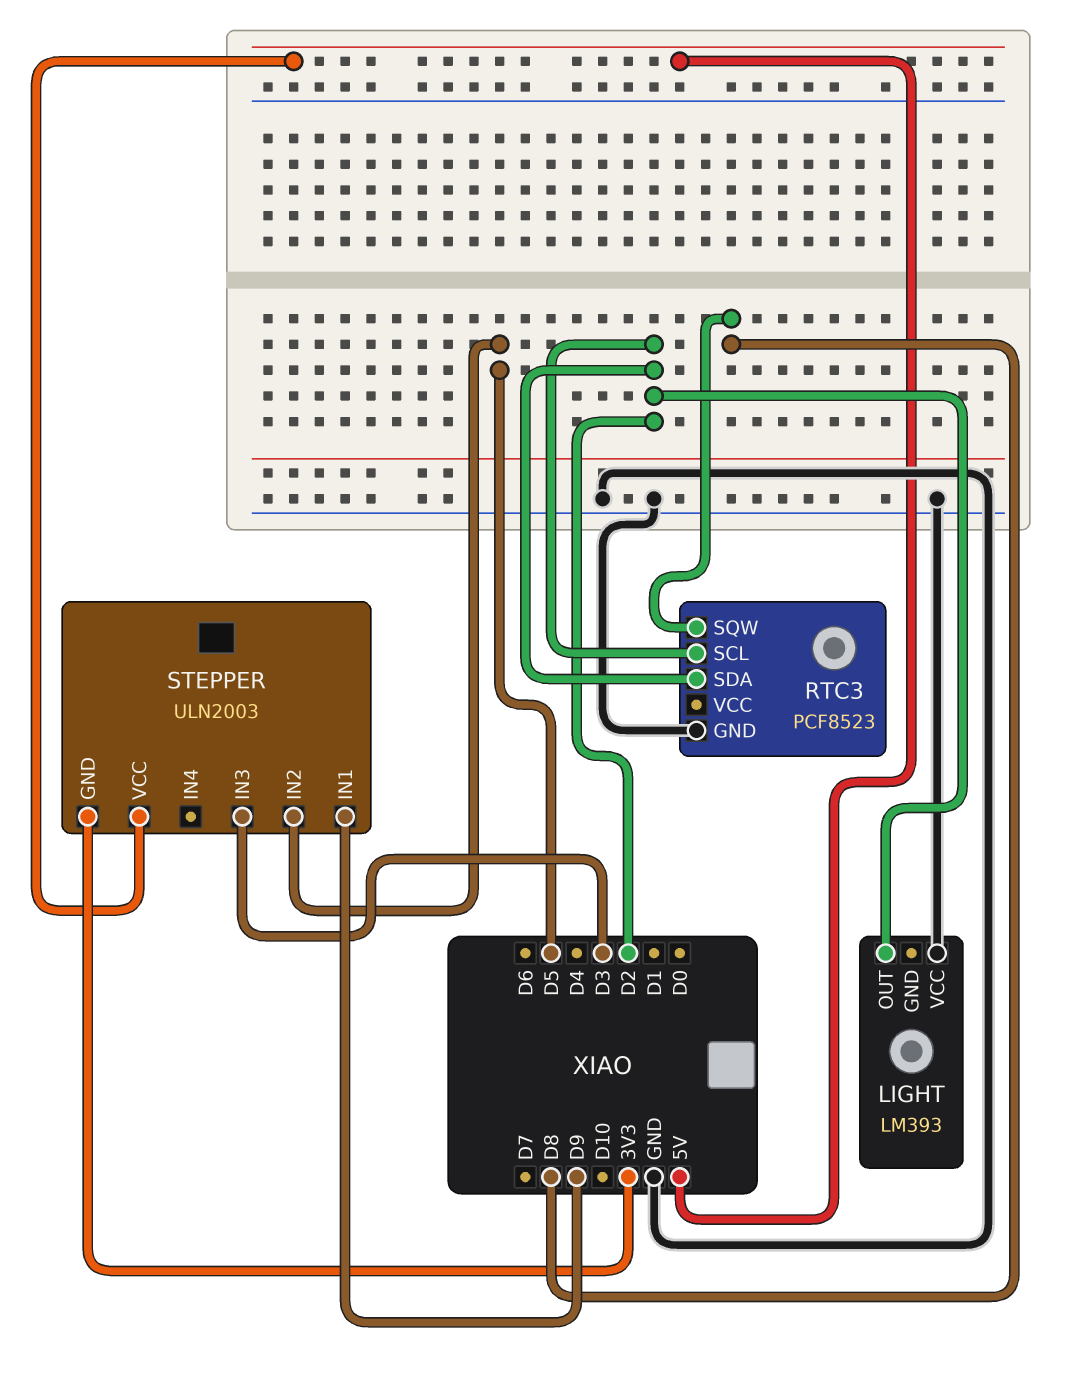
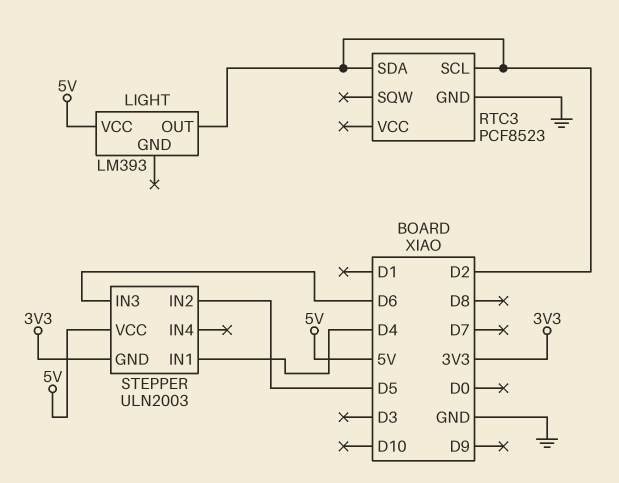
LIGHT pin VCC: GND -> 5V
RTC3 pin SQW: D8 -> none
STEPPER pin IN1: D9 -> D4
STEPPER pin IN3: D3 -> D6

